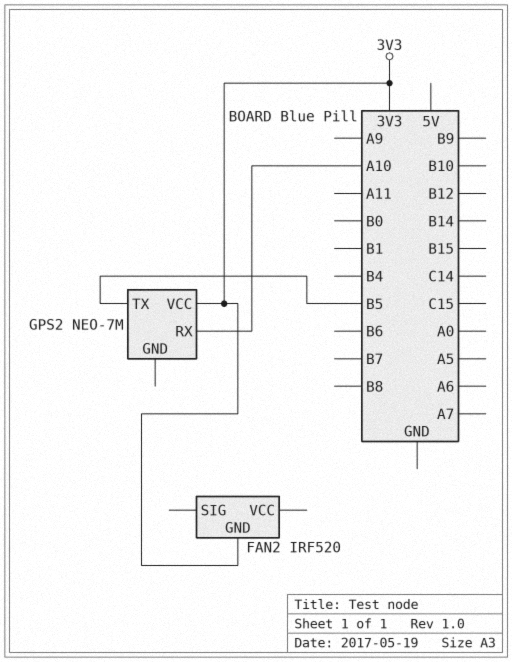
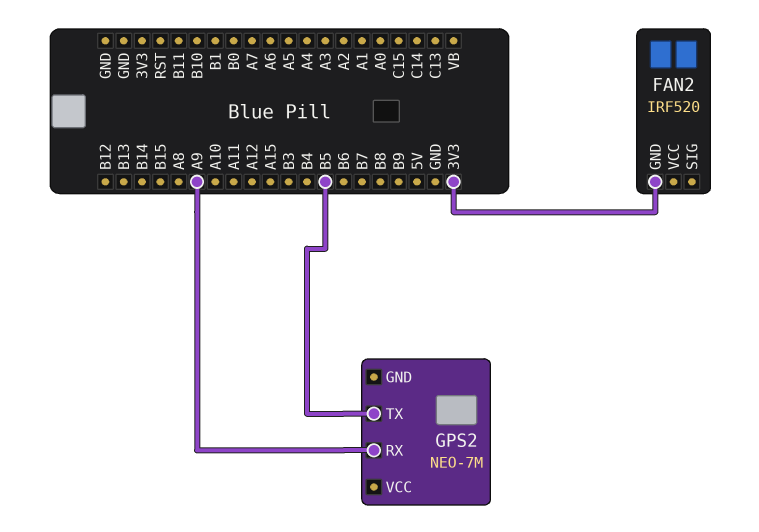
GPS2 pin RX: A10 -> A9
GPS2 pin VCC: 3V3 -> none

